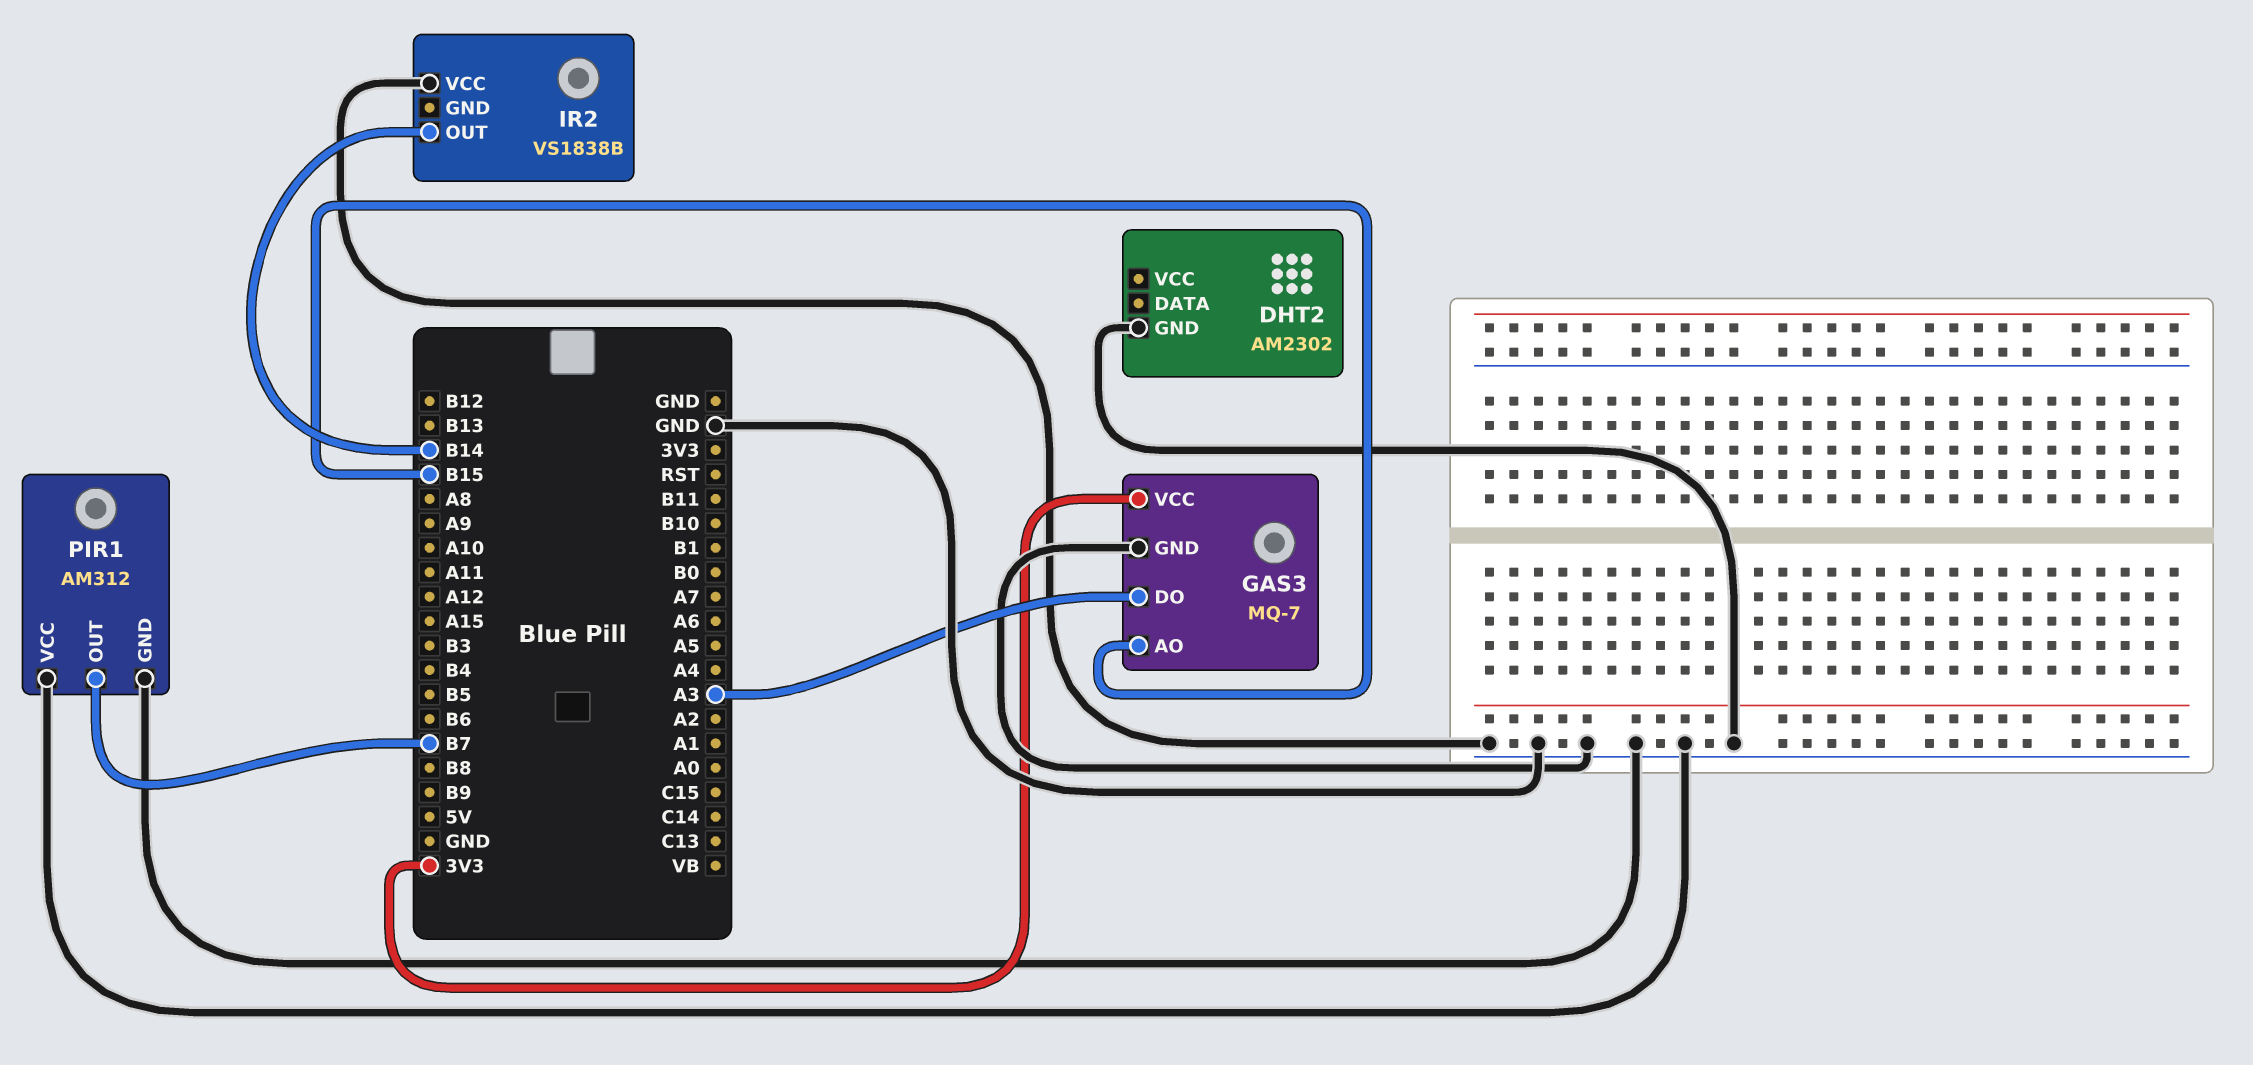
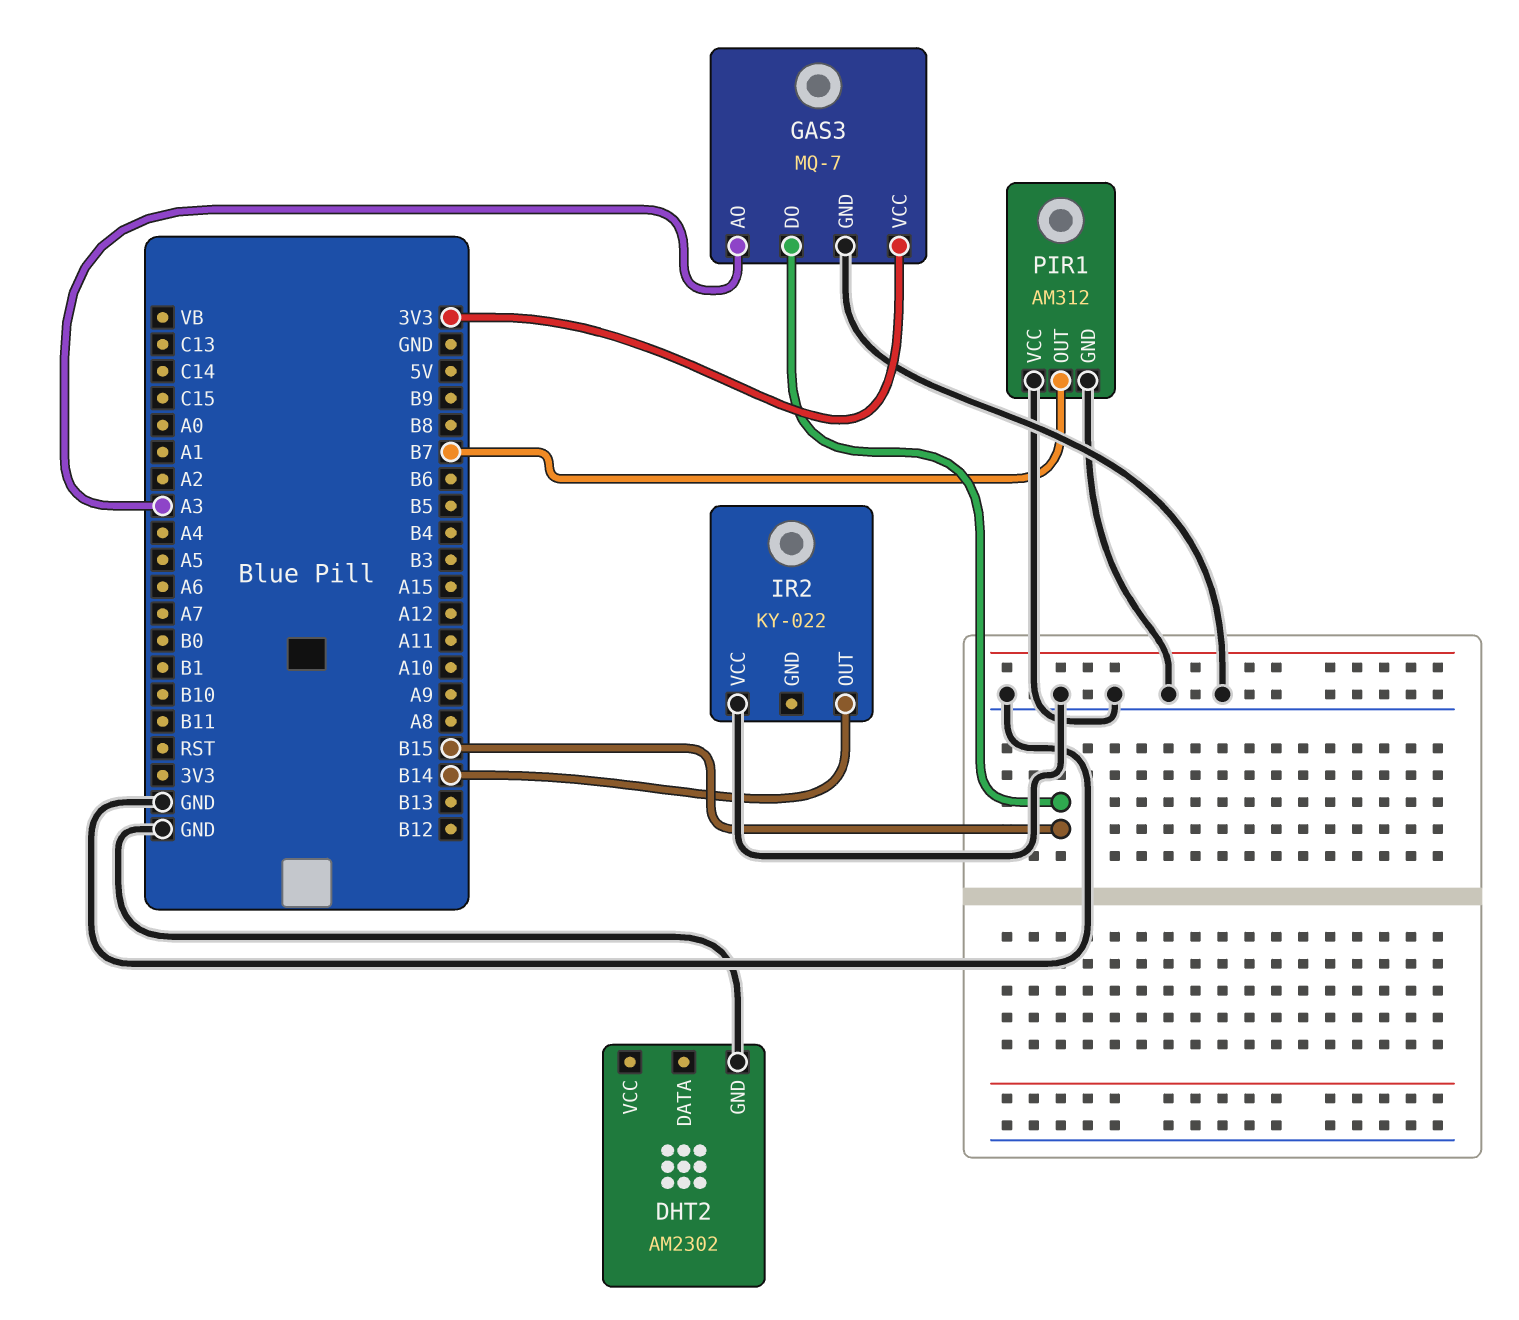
GAS3 pin AO: B15 -> A3
GAS3 pin DO: A3 -> B15
IR2: VS1838B -> KY-022

